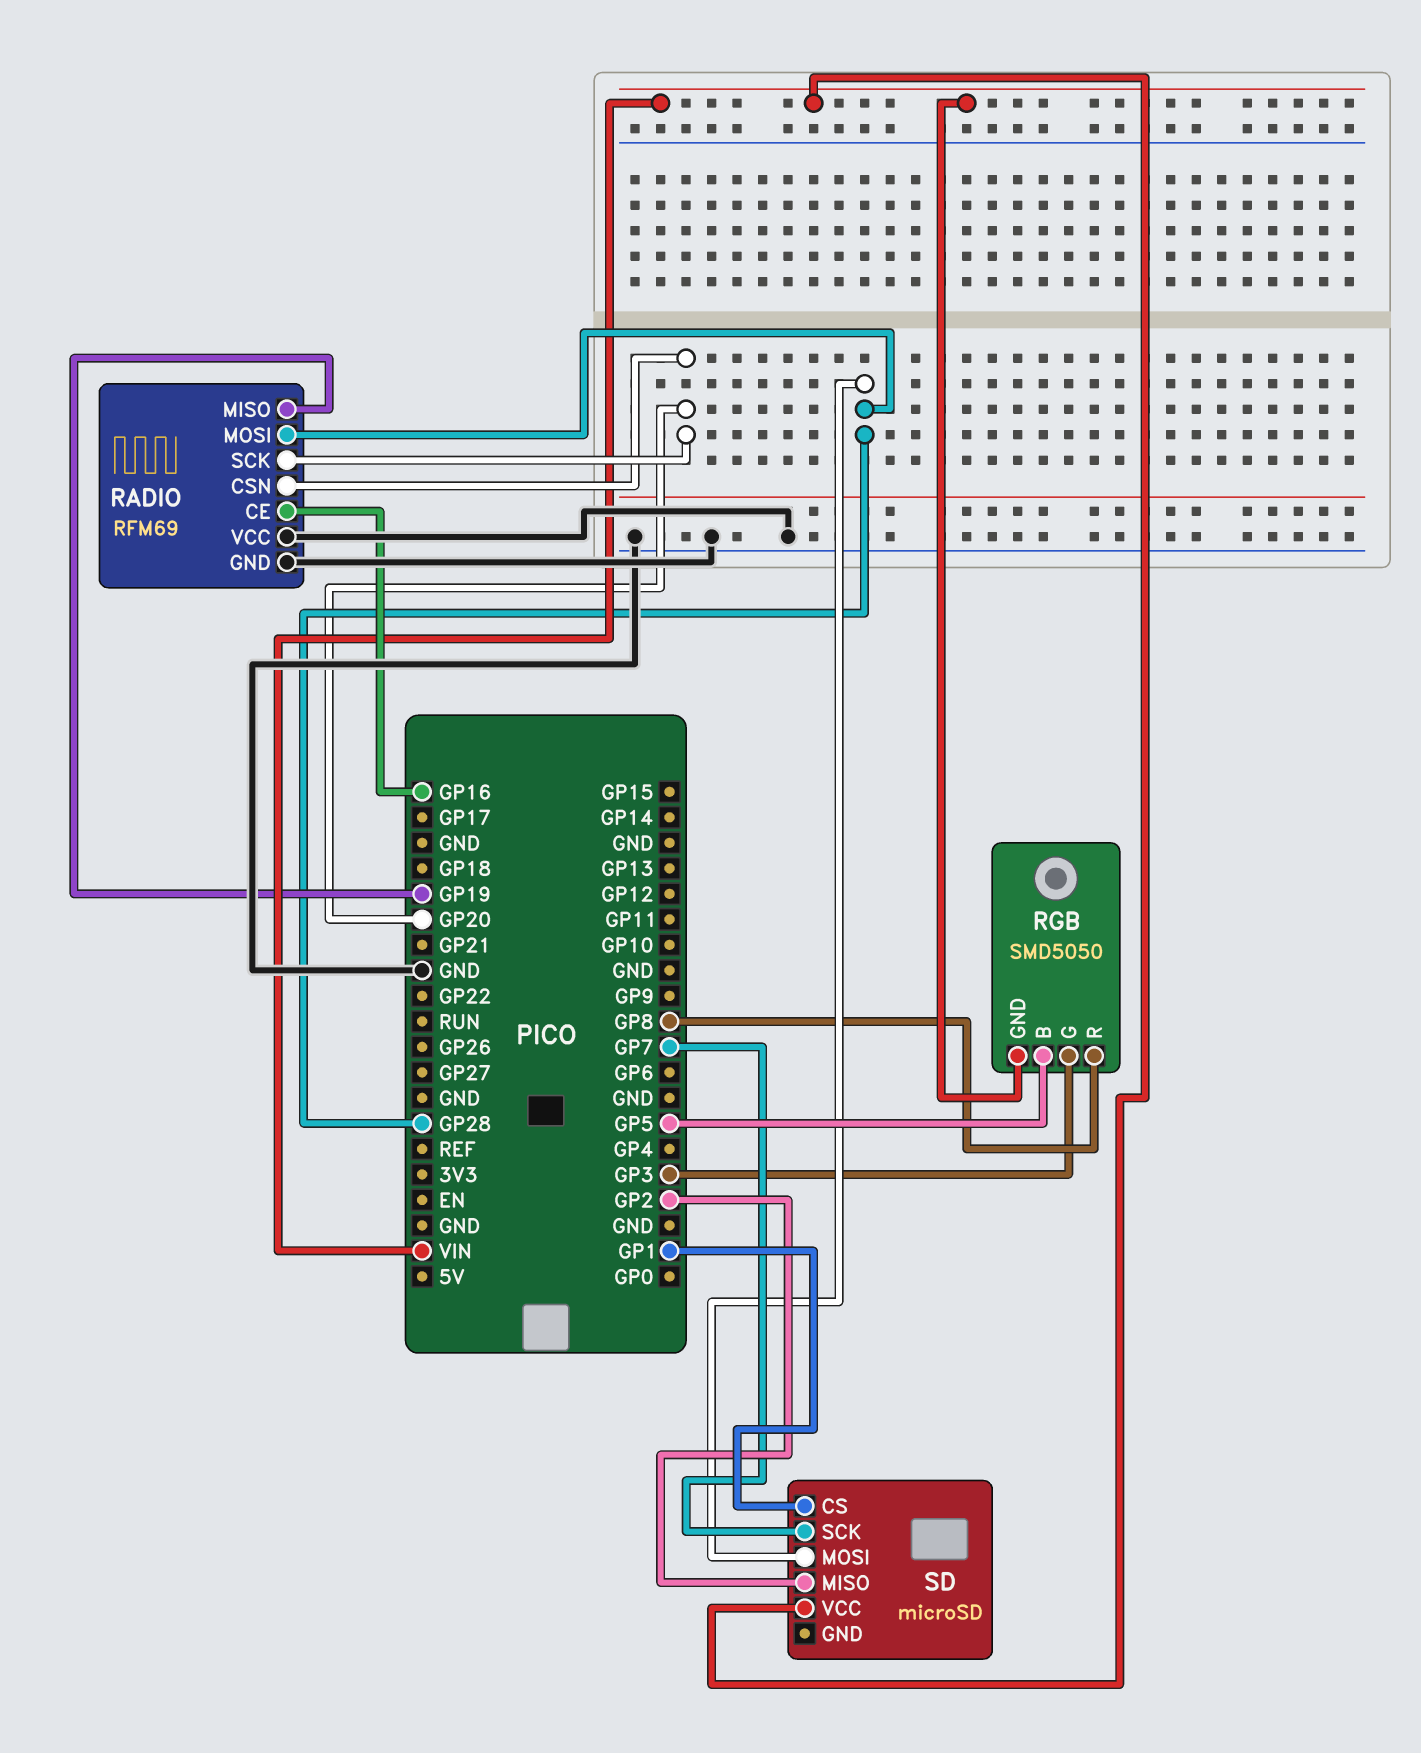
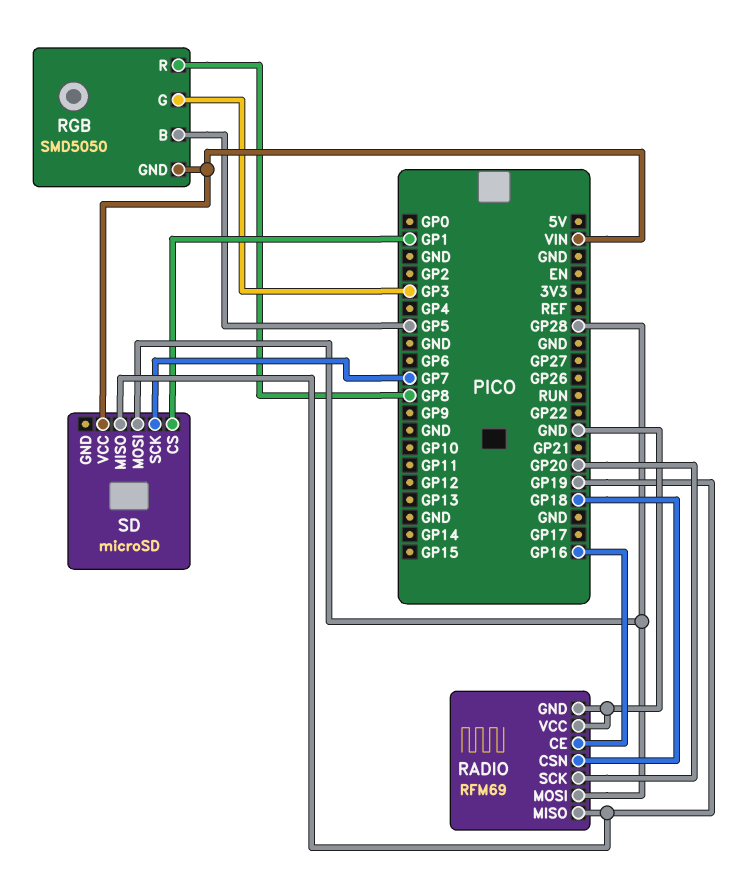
RADIO pin CSN: GP20 -> GP18
SD pin MISO: GP2 -> GP19

